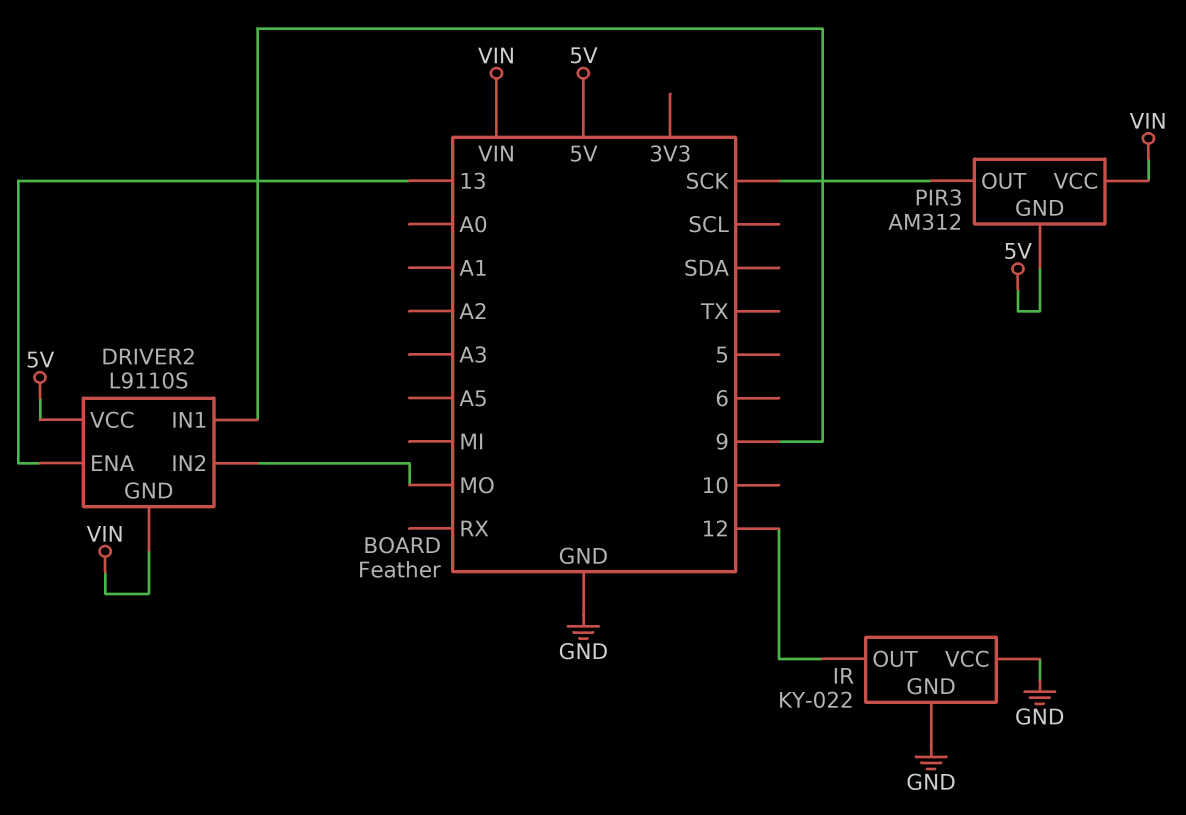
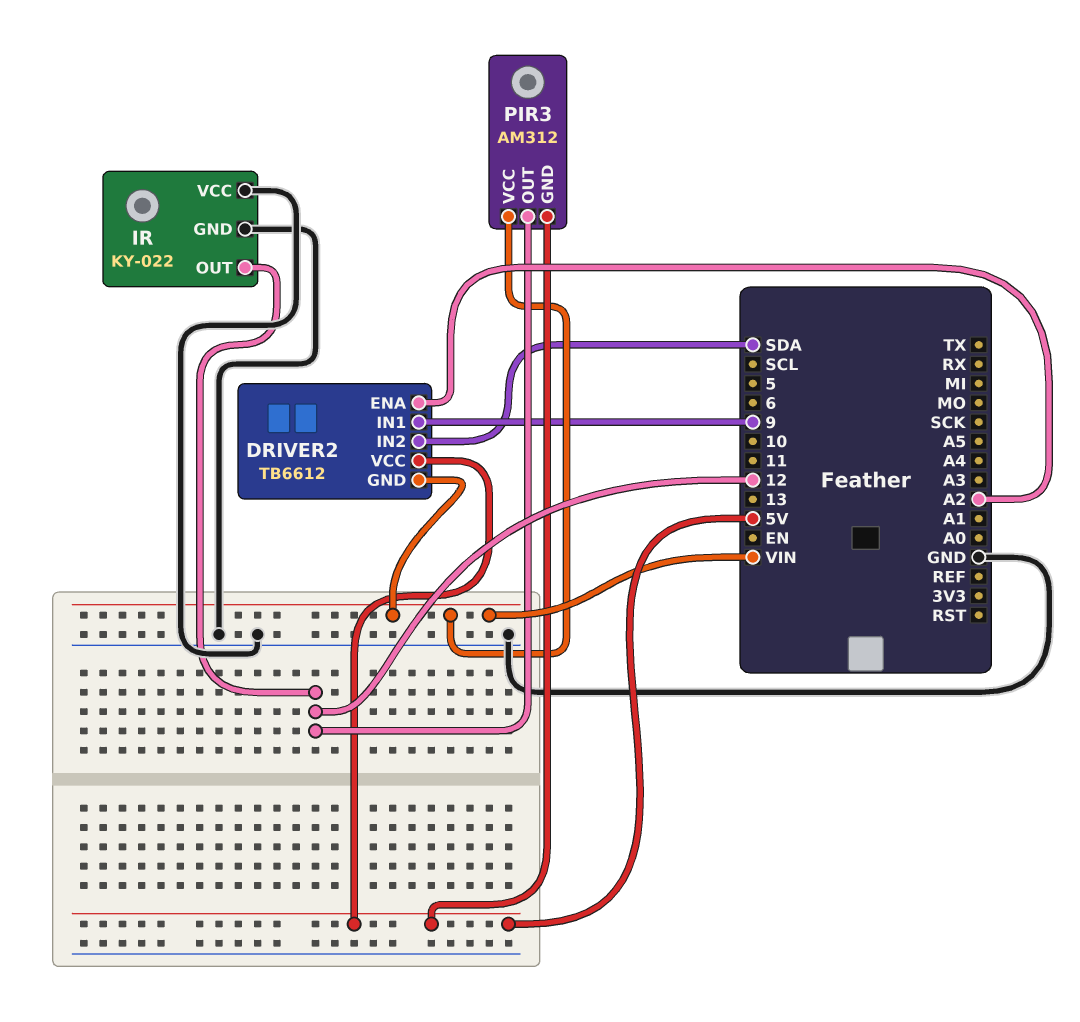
DRIVER2: L9110S -> TB6612
DRIVER2 pin ENA: 13 -> A2
DRIVER2 pin IN2: MO -> SDA
PIR3 pin OUT: SCK -> 12

